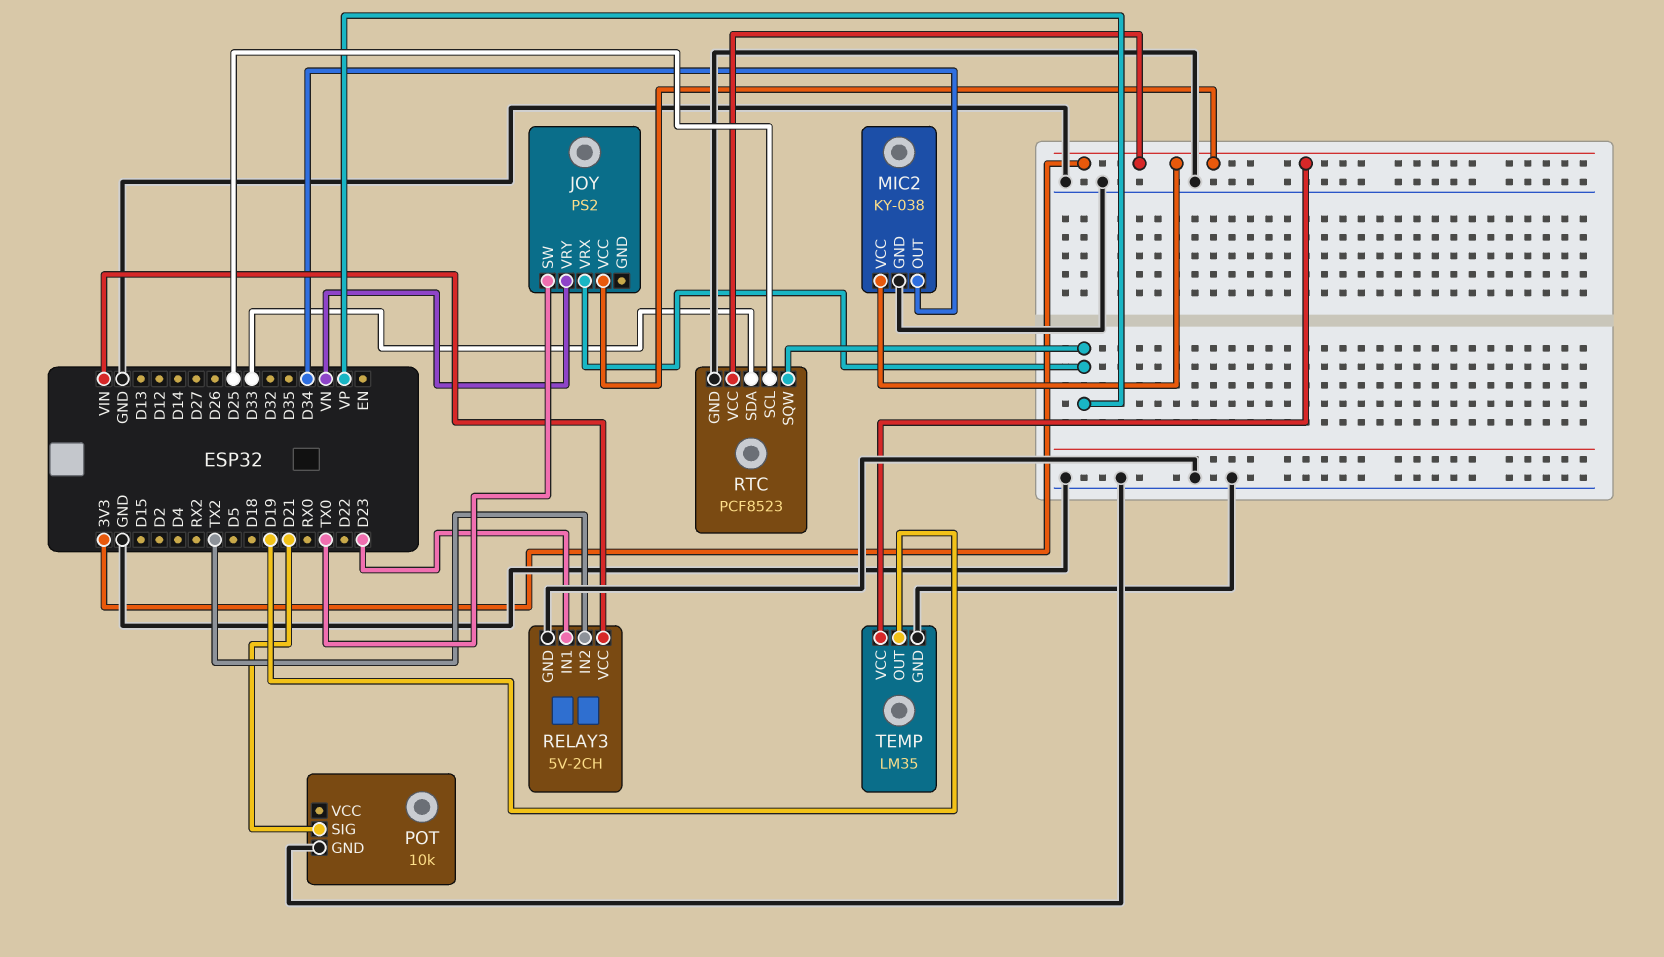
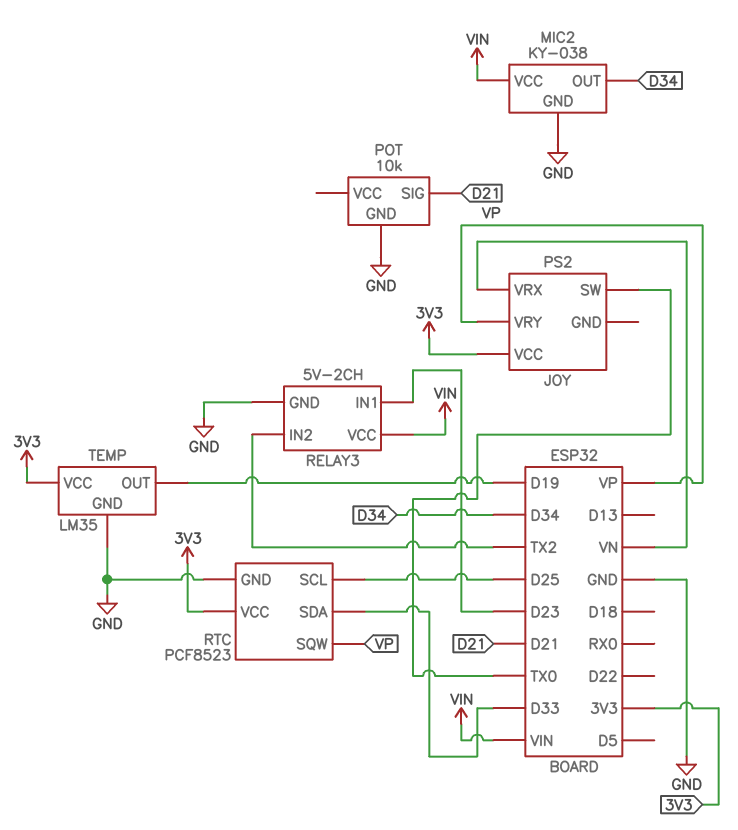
JOY pin VRX: VP -> VN
JOY pin VRY: VN -> VP
MIC2 pin VCC: 3V3 -> VIN

